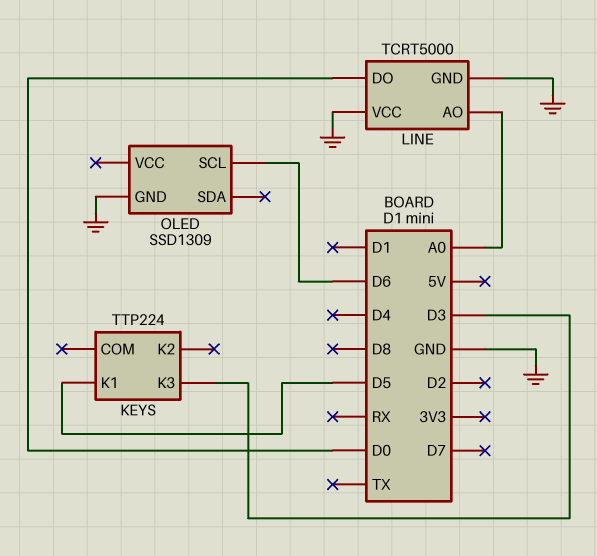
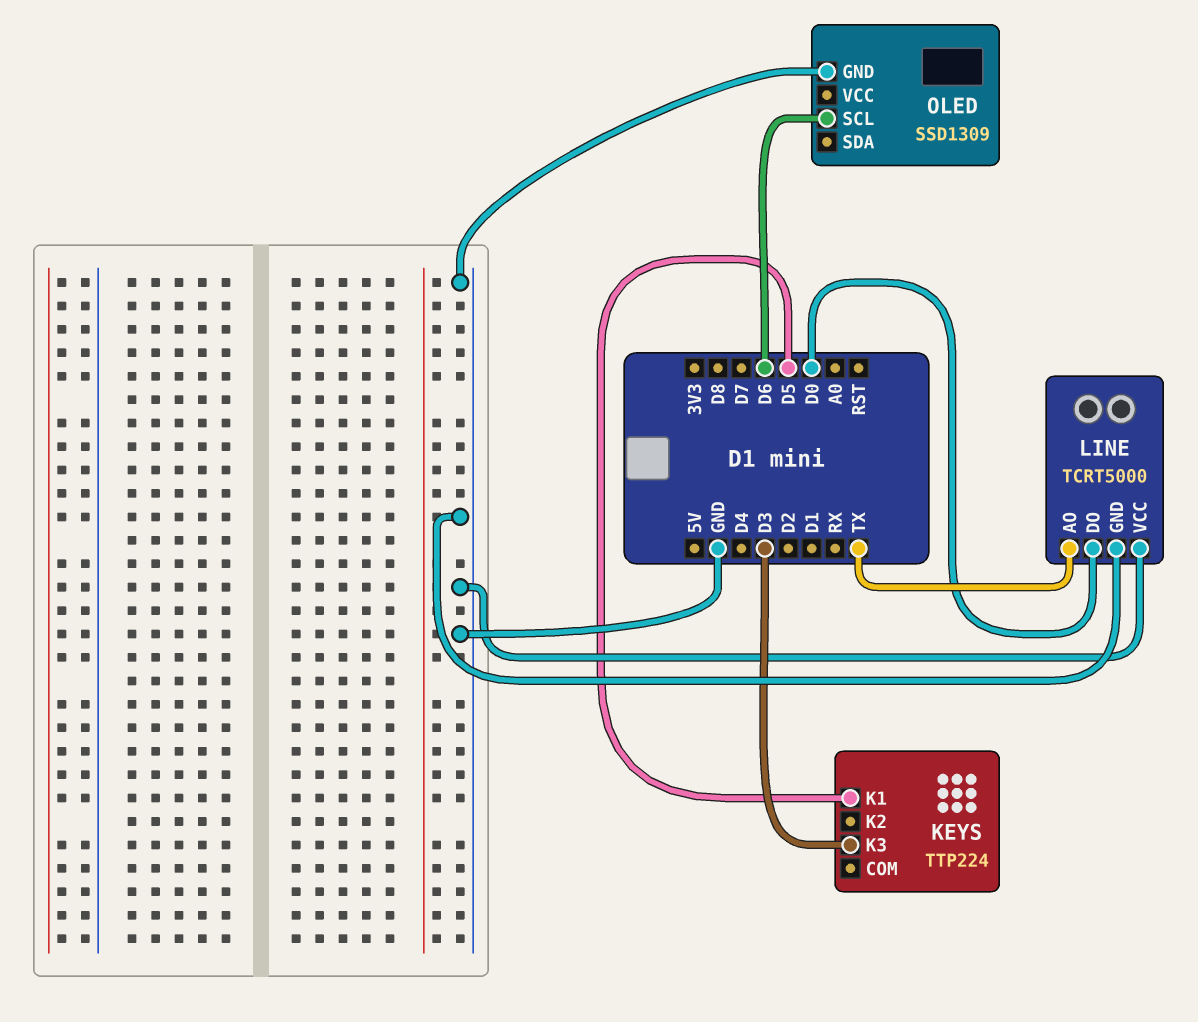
LINE pin AO: A0 -> TX

